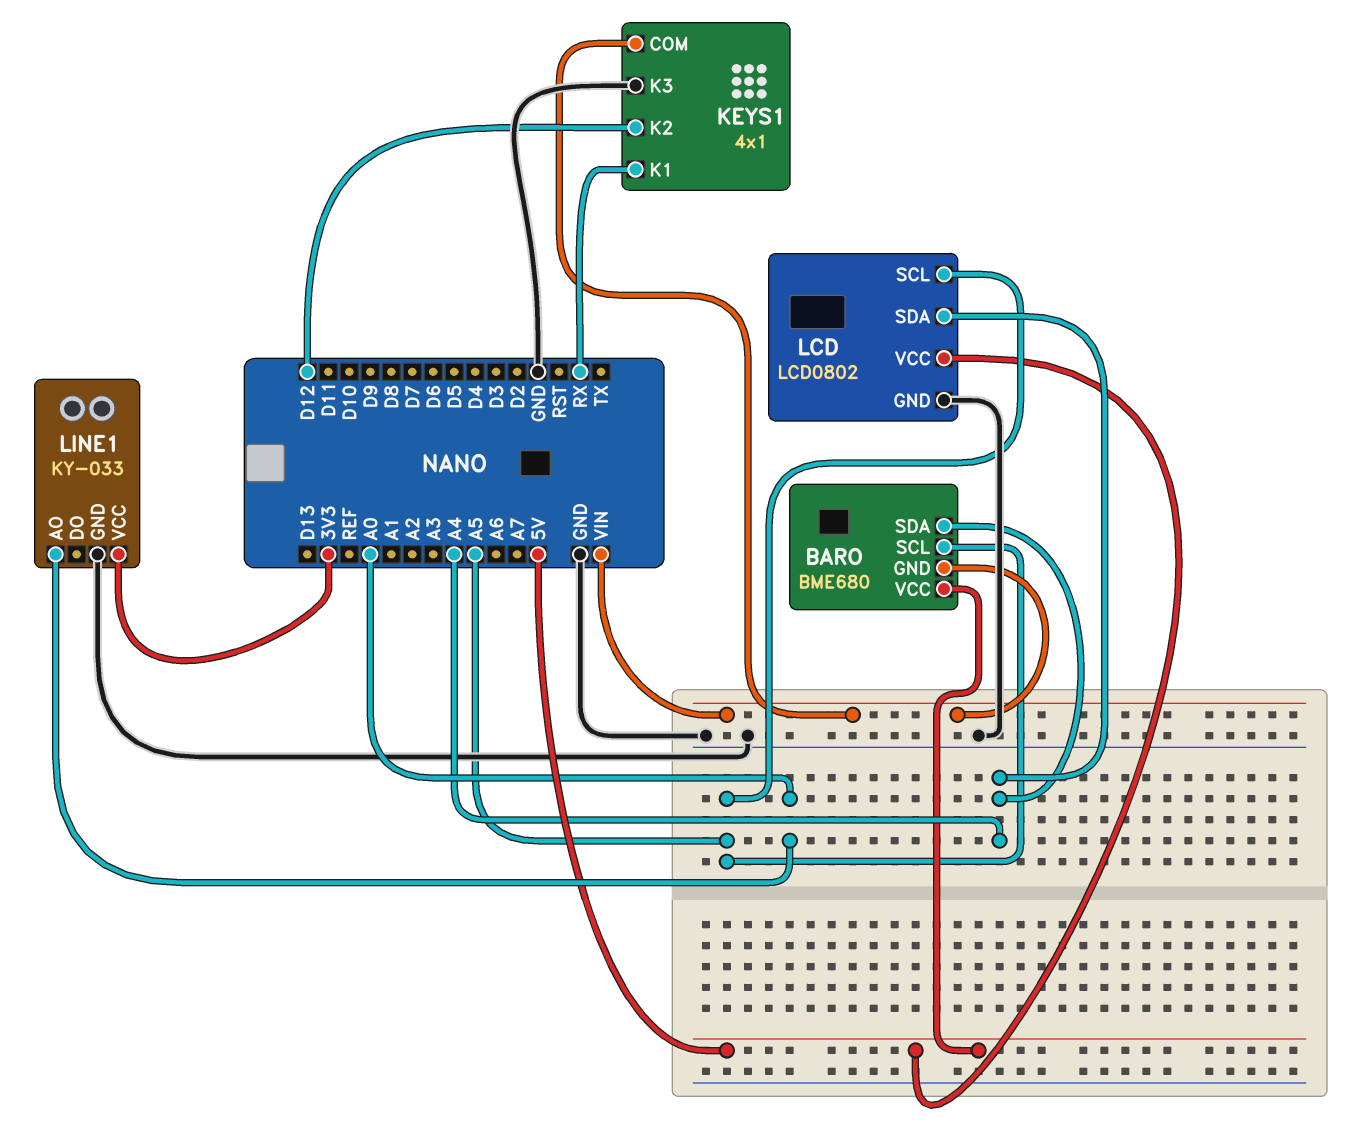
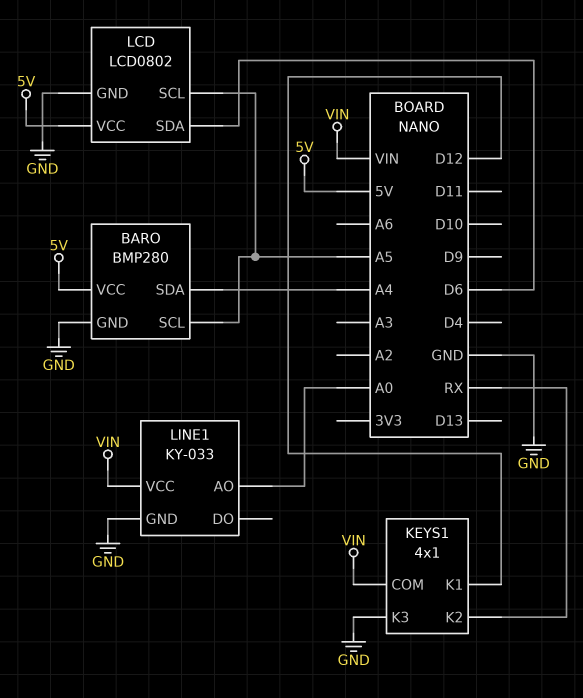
BARO: BME680 -> BMP280
BARO pin GND: VIN -> GND
KEYS1 pin K1: RX -> D12
KEYS1 pin K2: D12 -> RX
LCD pin SDA: A4 -> D6
LINE1 pin VCC: 3V3 -> VIN

